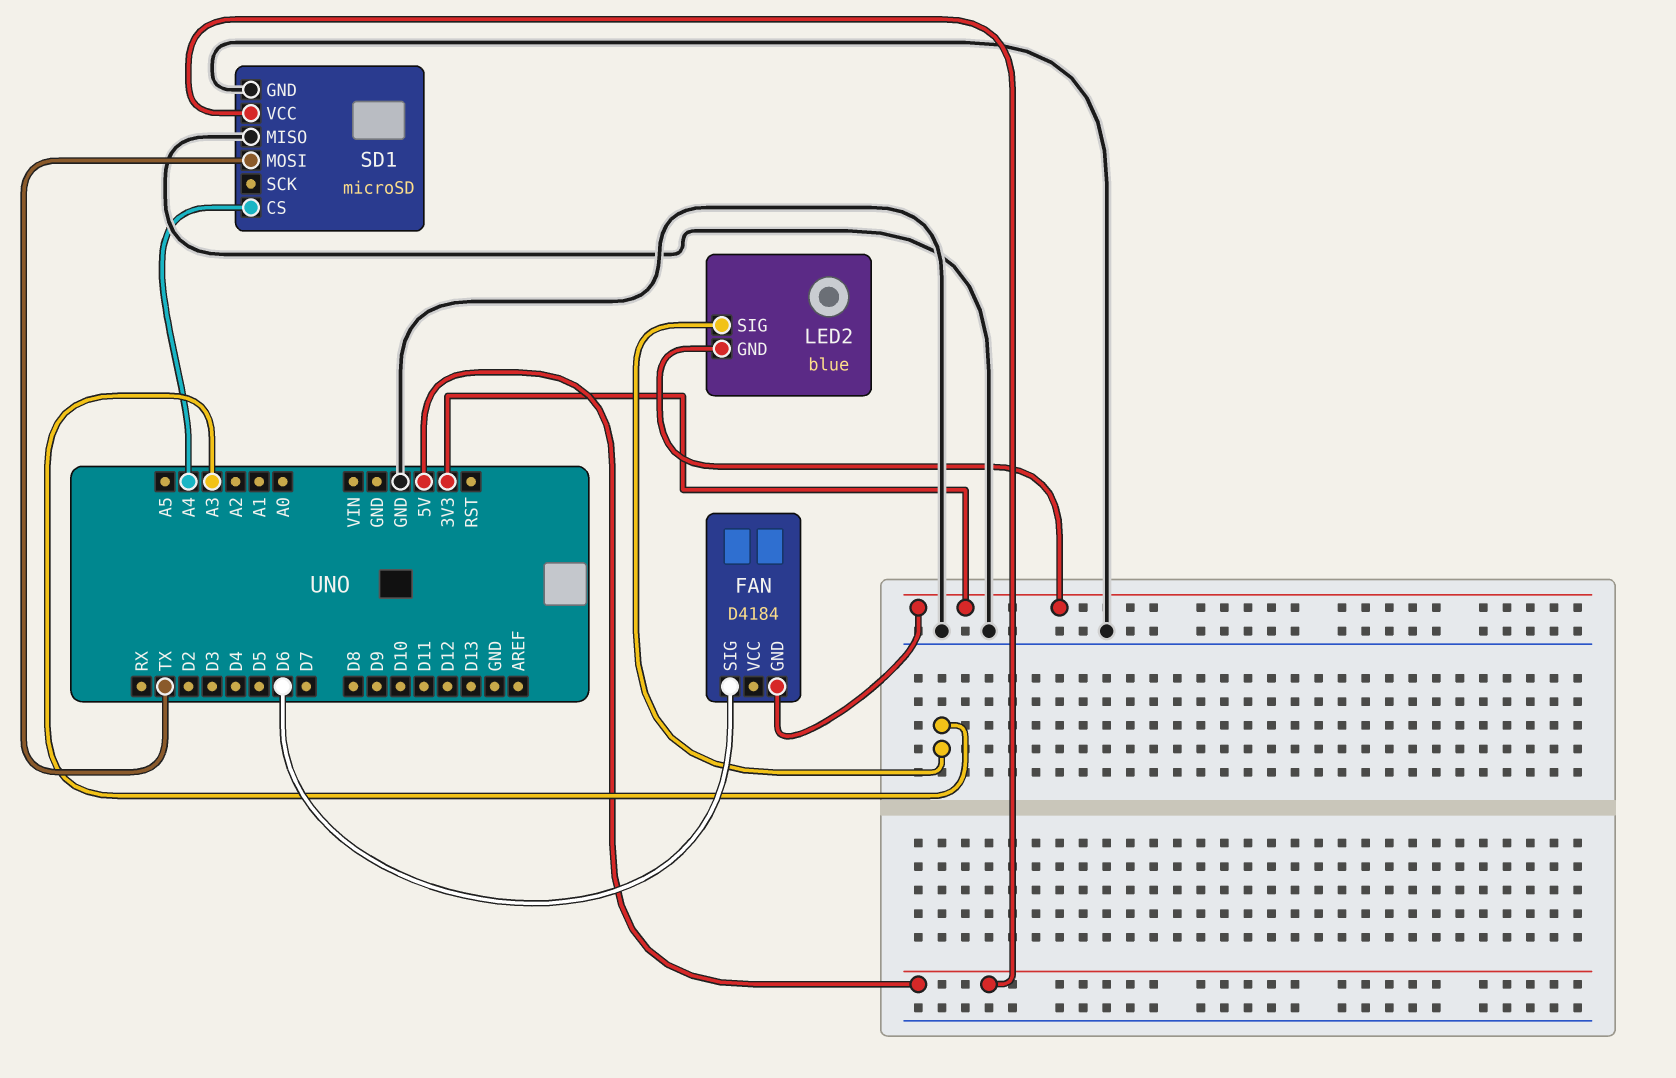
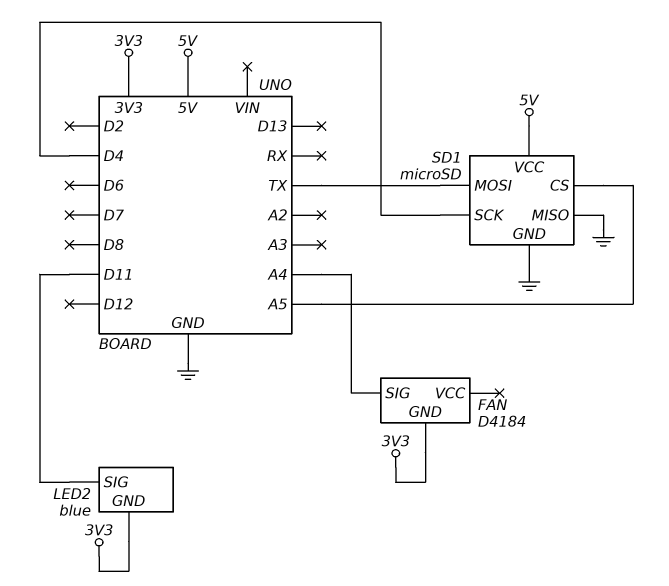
FAN pin SIG: D6 -> A4
LED2 pin SIG: A3 -> D11
SD1 pin CS: A4 -> A5
SD1 pin SCK: none -> D4

